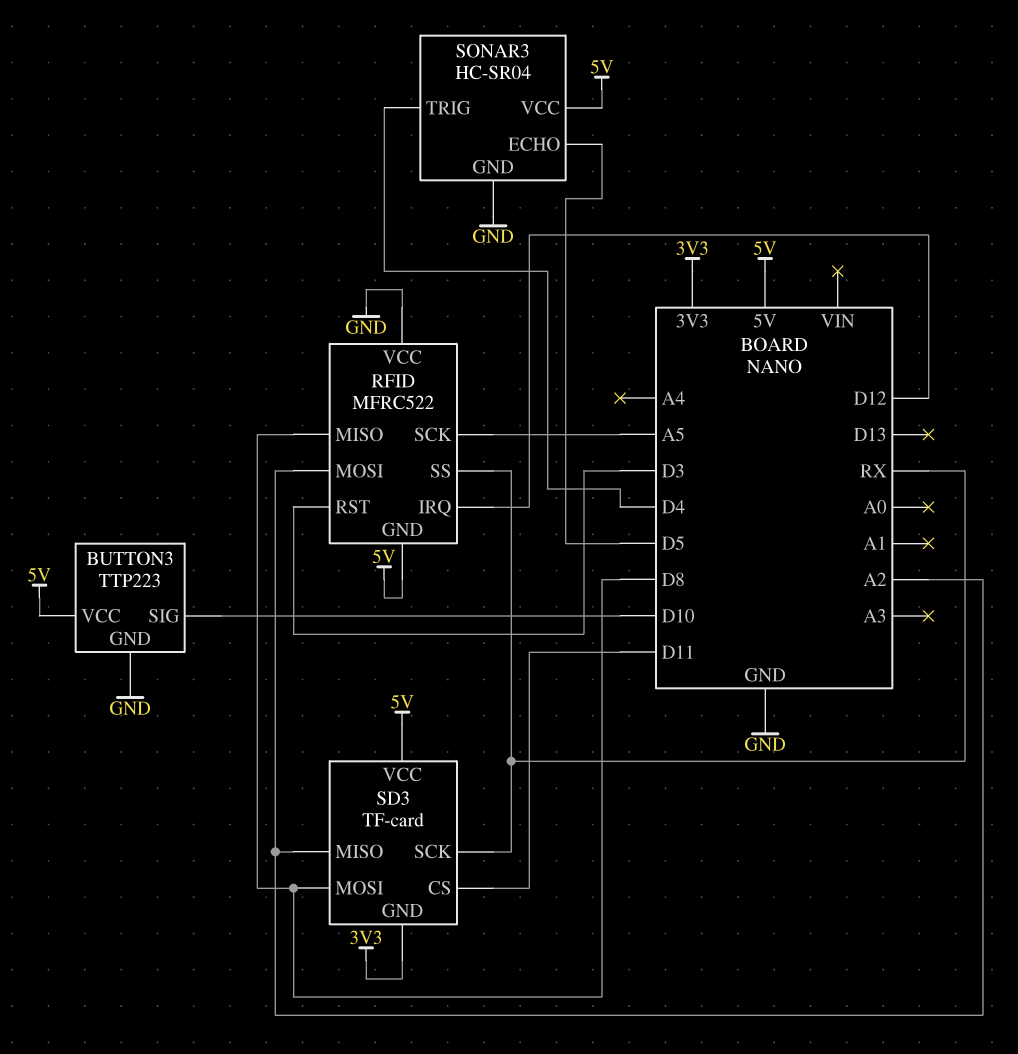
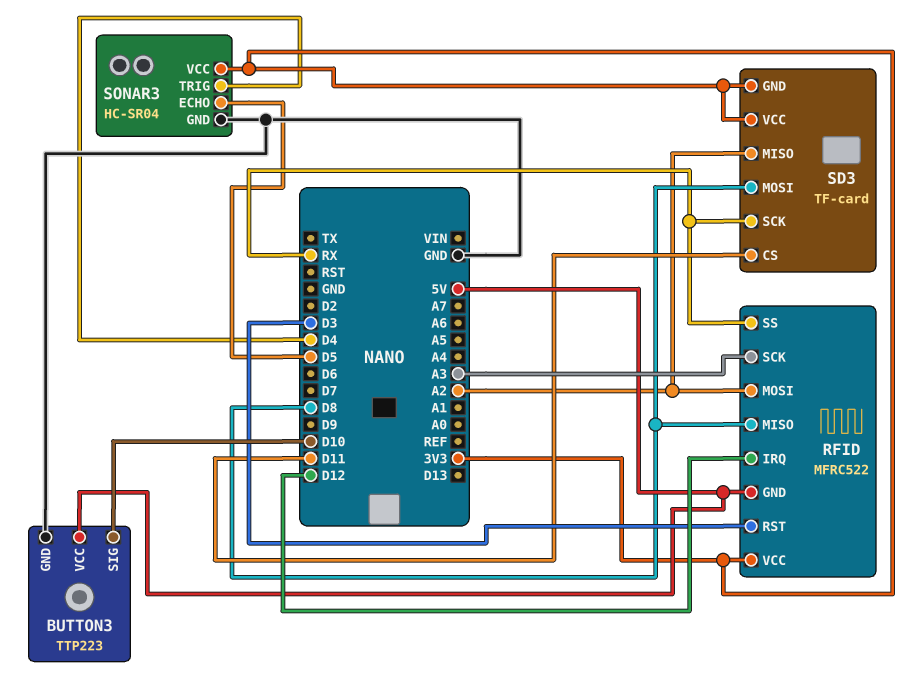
RFID pin SCK: A5 -> A3
RFID pin VCC: GND -> 3V3
SD3 pin VCC: 5V -> 3V3
SONAR3 pin VCC: 5V -> 3V3

